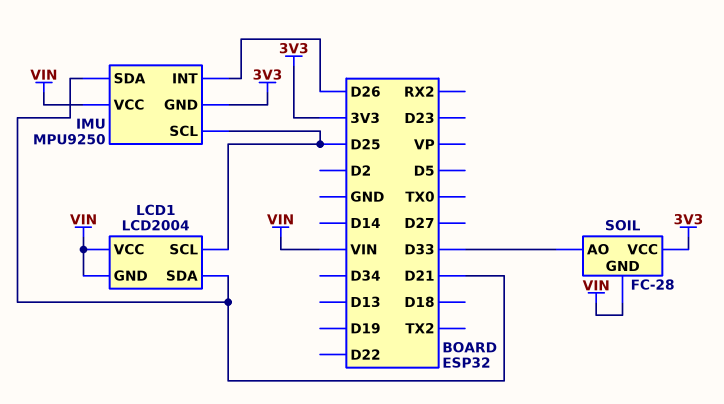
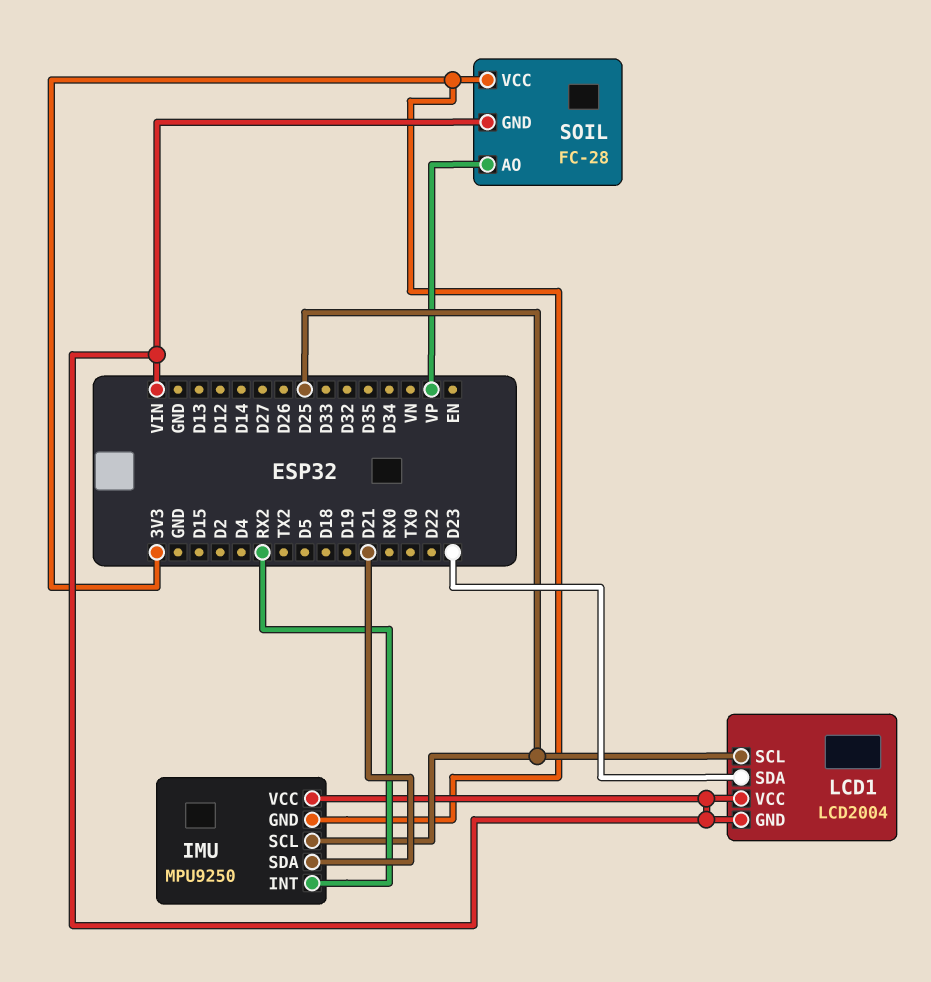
IMU pin INT: D26 -> RX2
LCD1 pin SDA: D21 -> D23
SOIL pin AO: D33 -> VP

